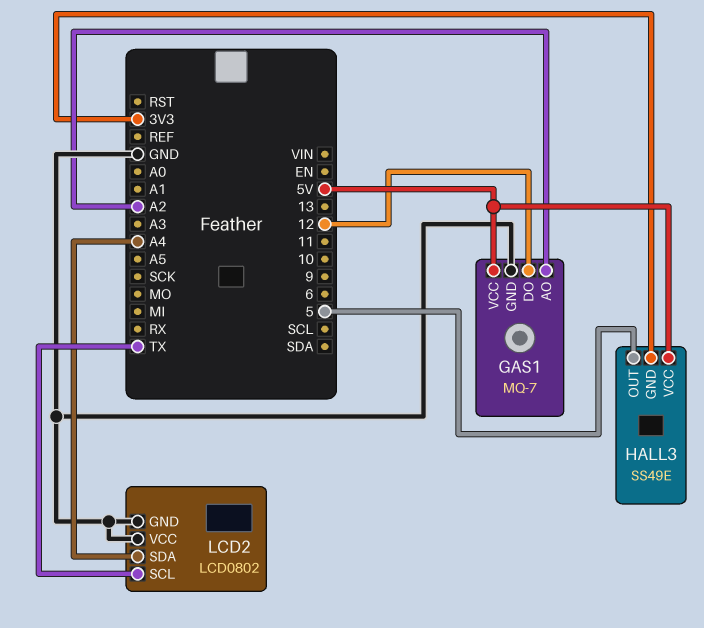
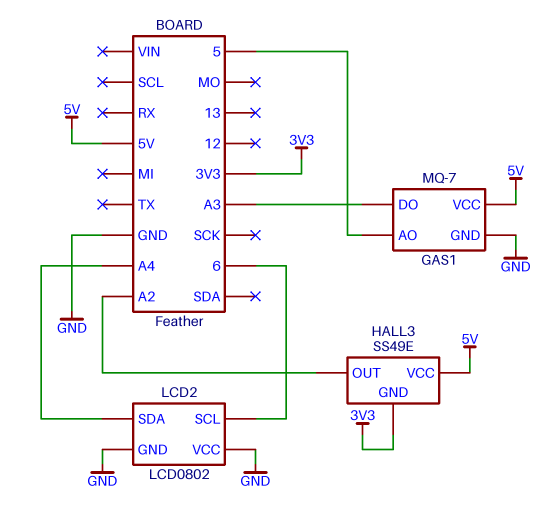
GAS1 pin AO: A2 -> 5
GAS1 pin DO: 12 -> A3
HALL3 pin OUT: 5 -> A2
LCD2 pin SCL: TX -> 6

